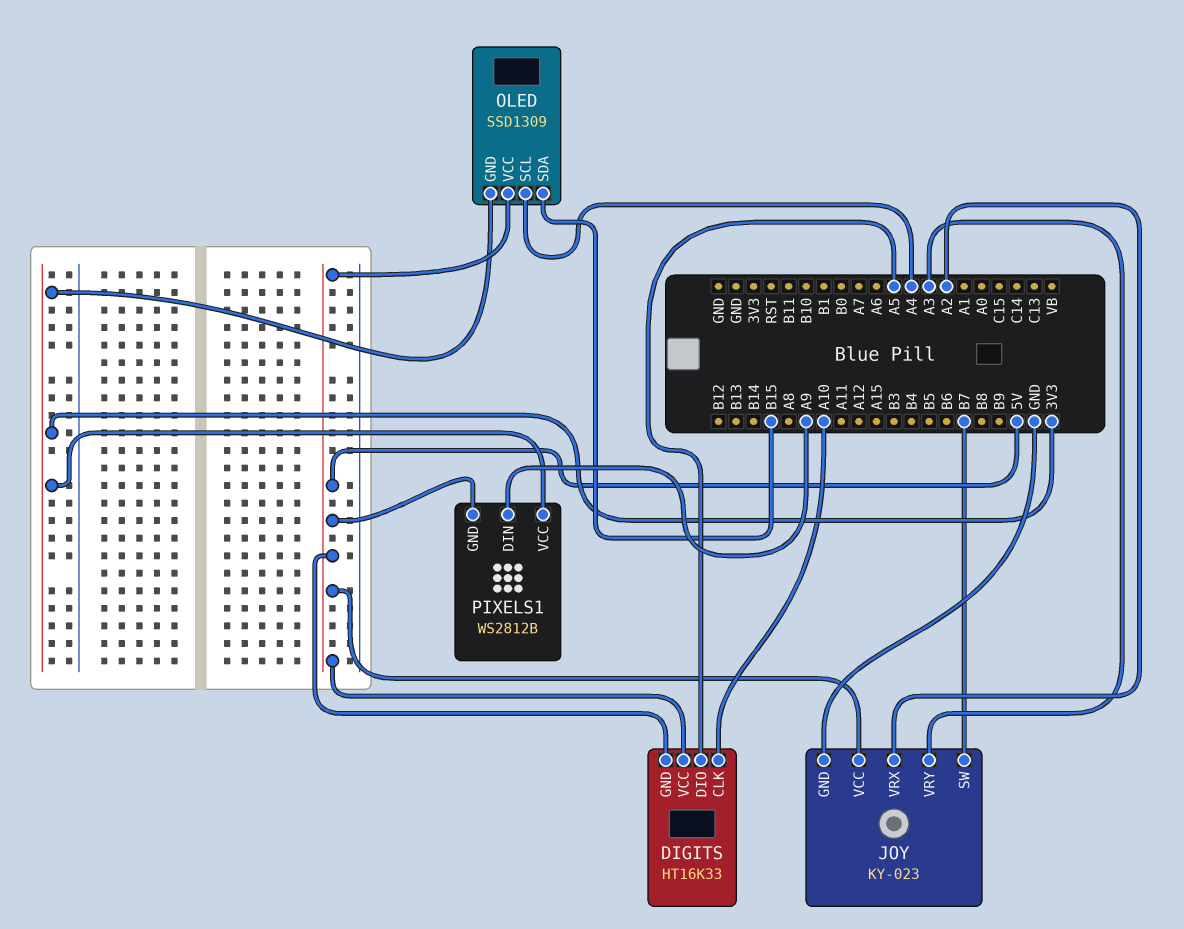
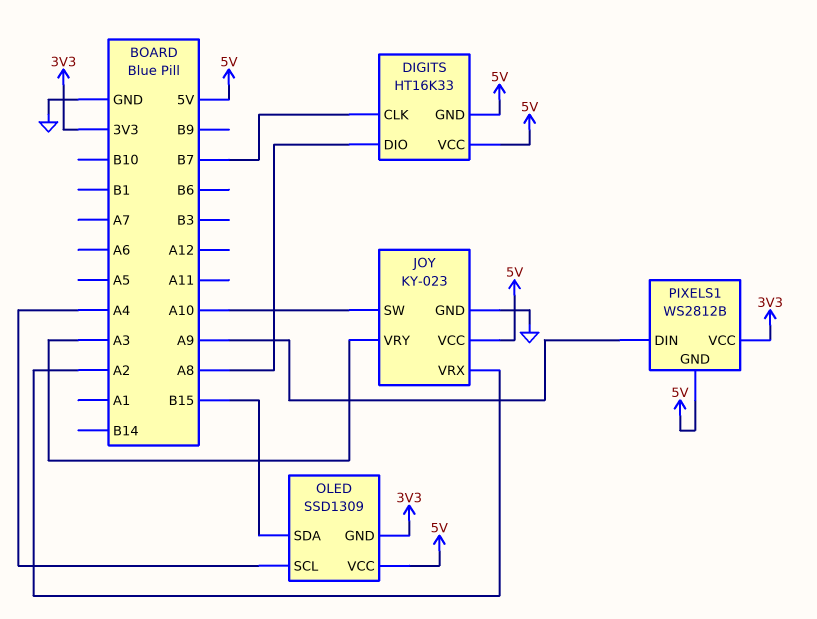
DIGITS pin CLK: A10 -> B7
DIGITS pin DIO: A5 -> A8
JOY pin SW: B7 -> A10

